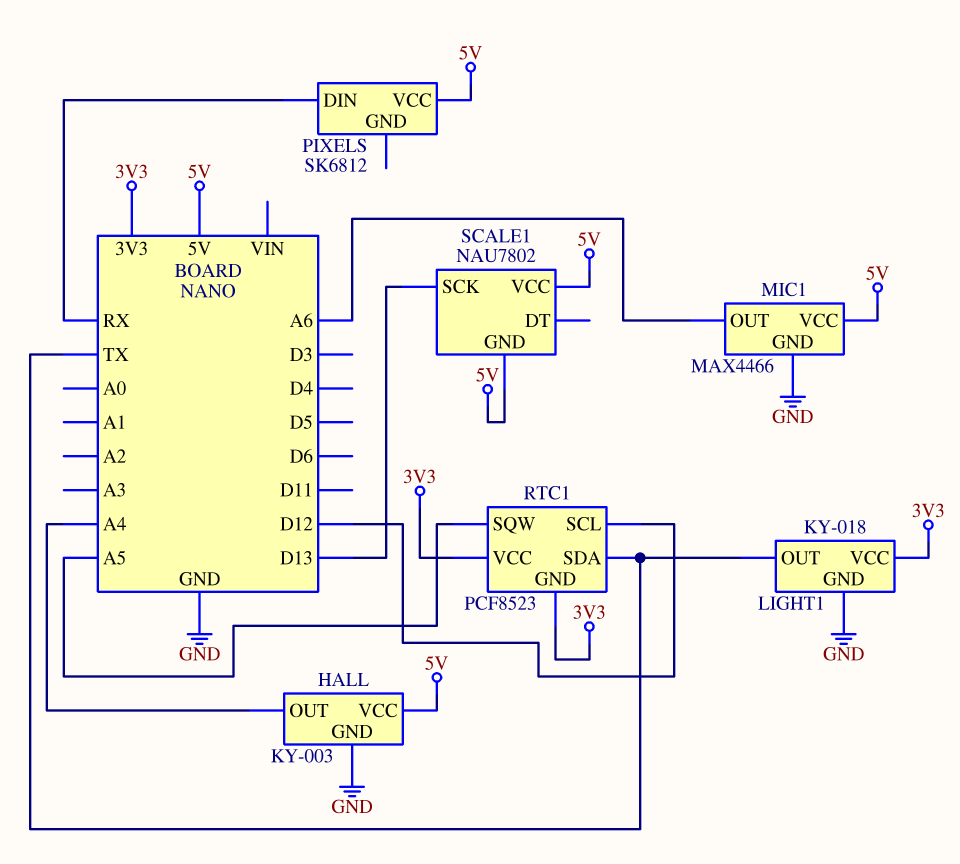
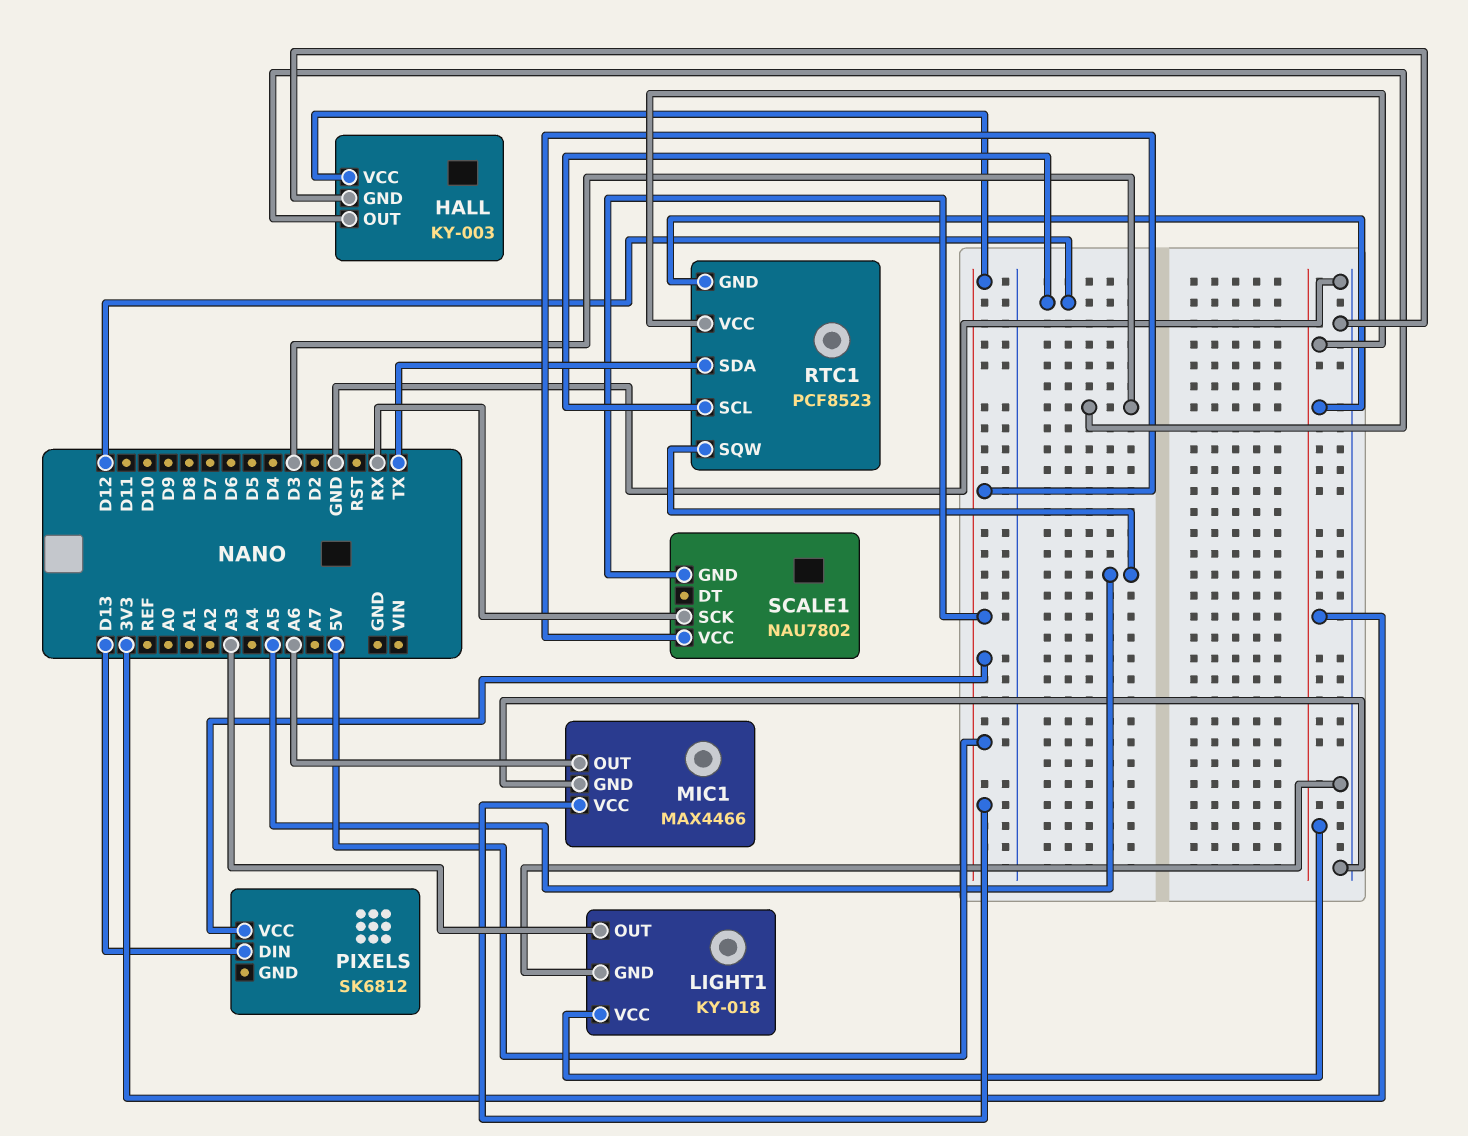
HALL pin OUT: A4 -> D3
LIGHT1 pin OUT: TX -> A3
PIXELS pin DIN: RX -> D13
SCALE1 pin SCK: D13 -> RX

